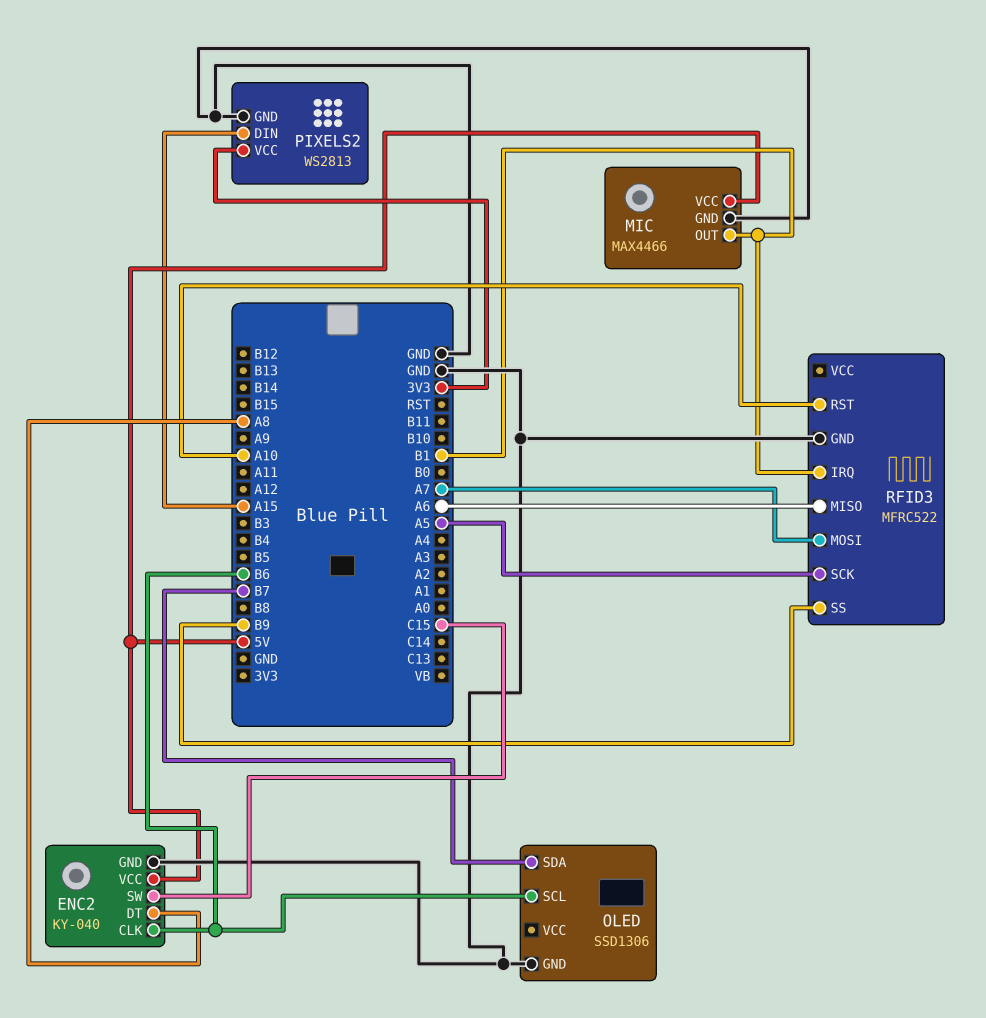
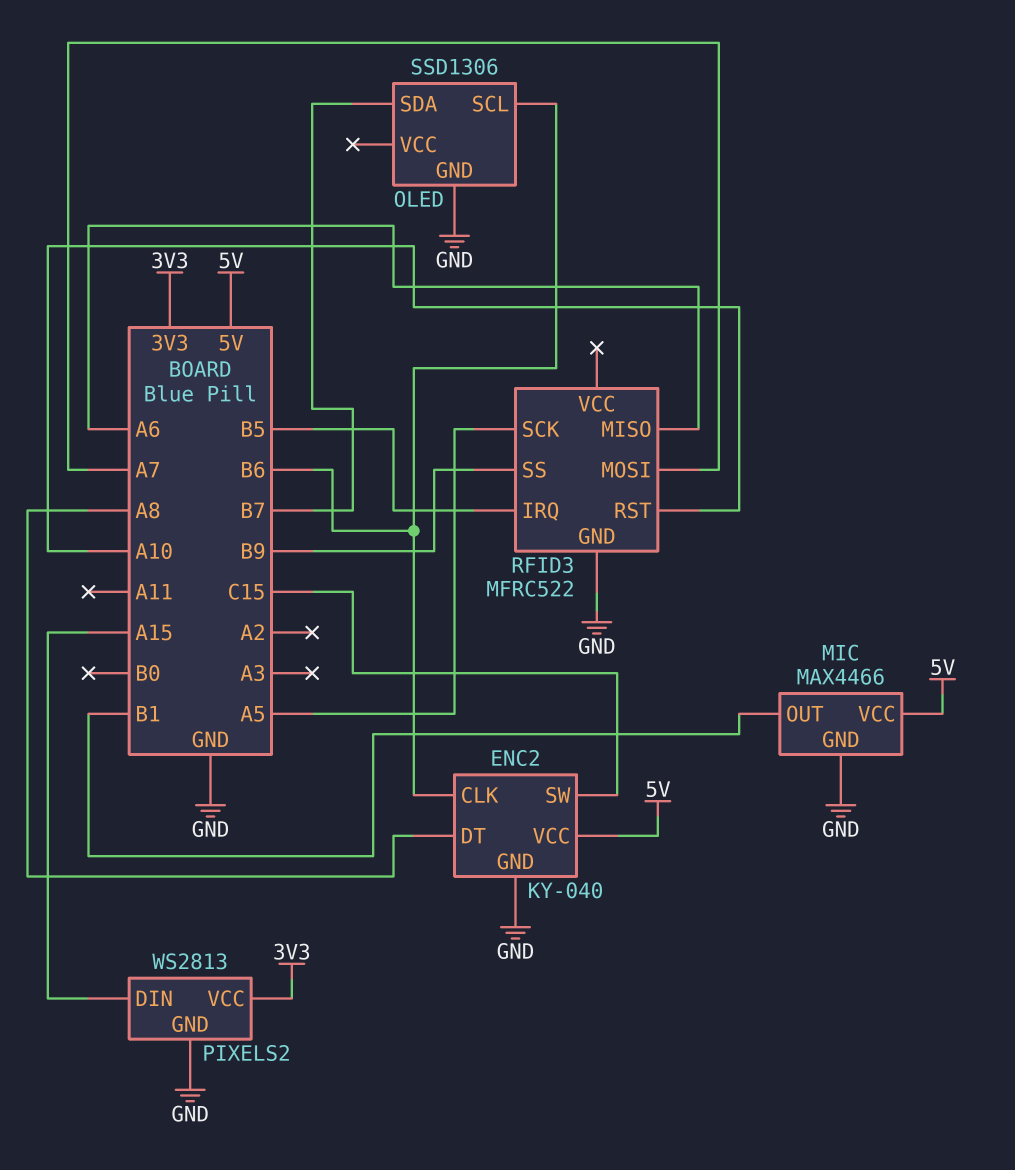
RFID3 pin IRQ: B1 -> B5

